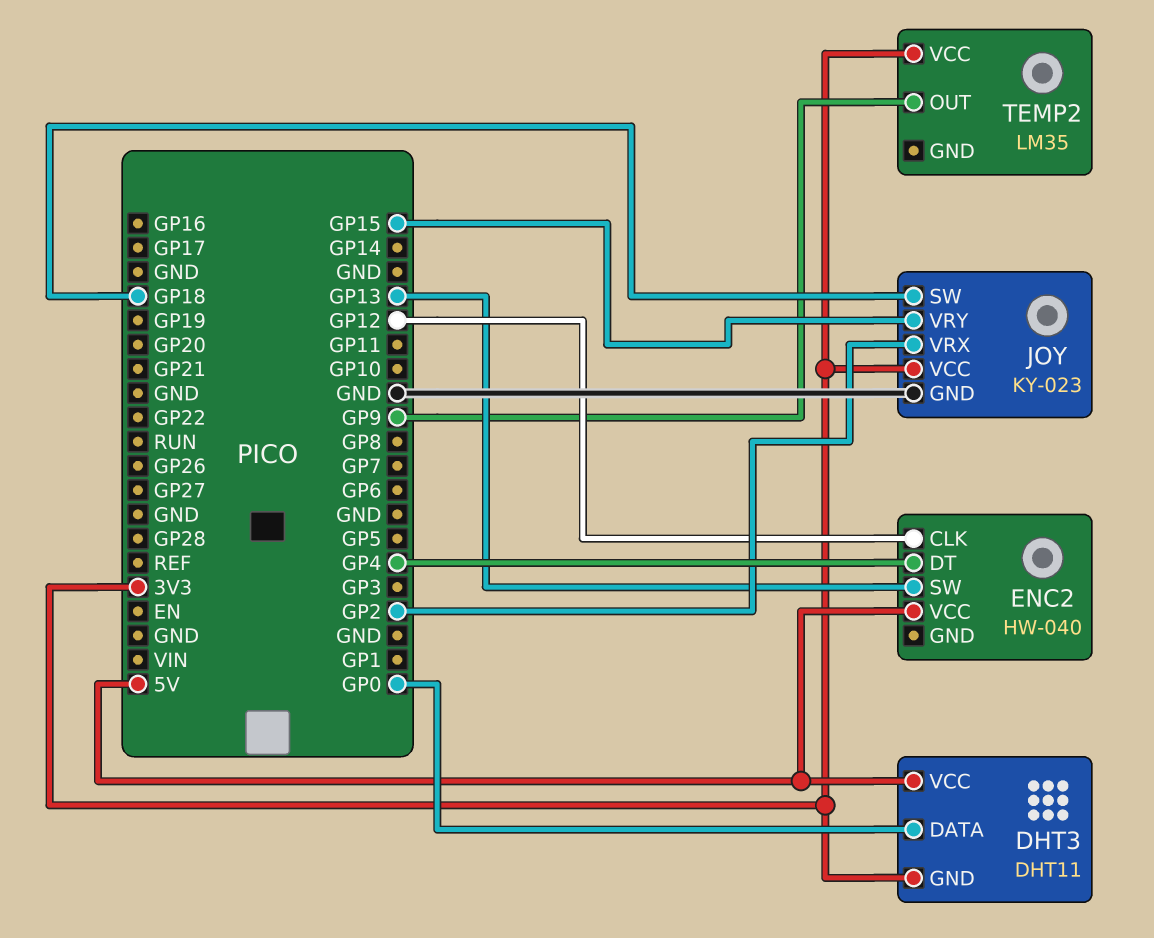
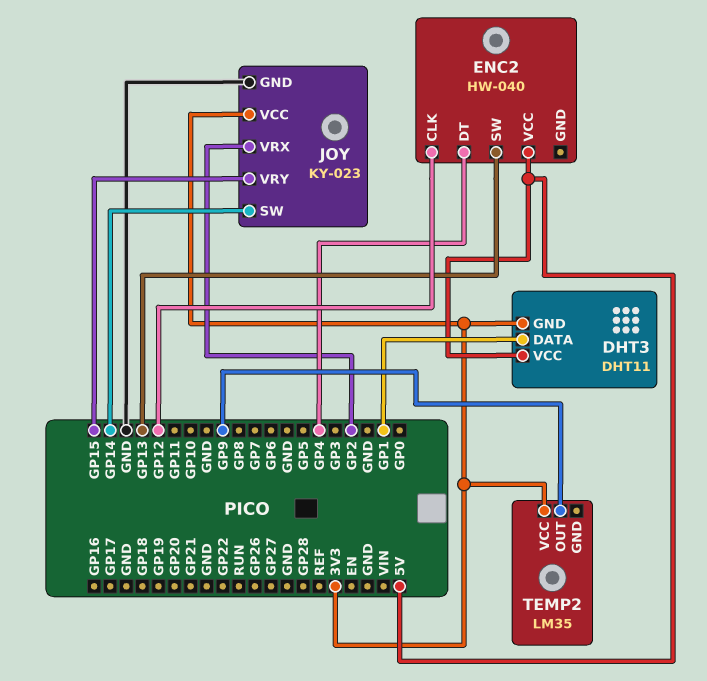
DHT3 pin DATA: GP0 -> GP1
JOY pin SW: GP18 -> GP14

